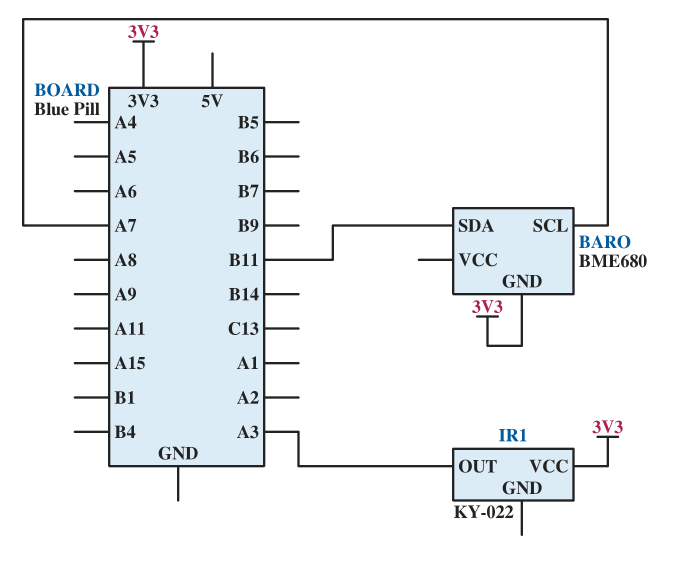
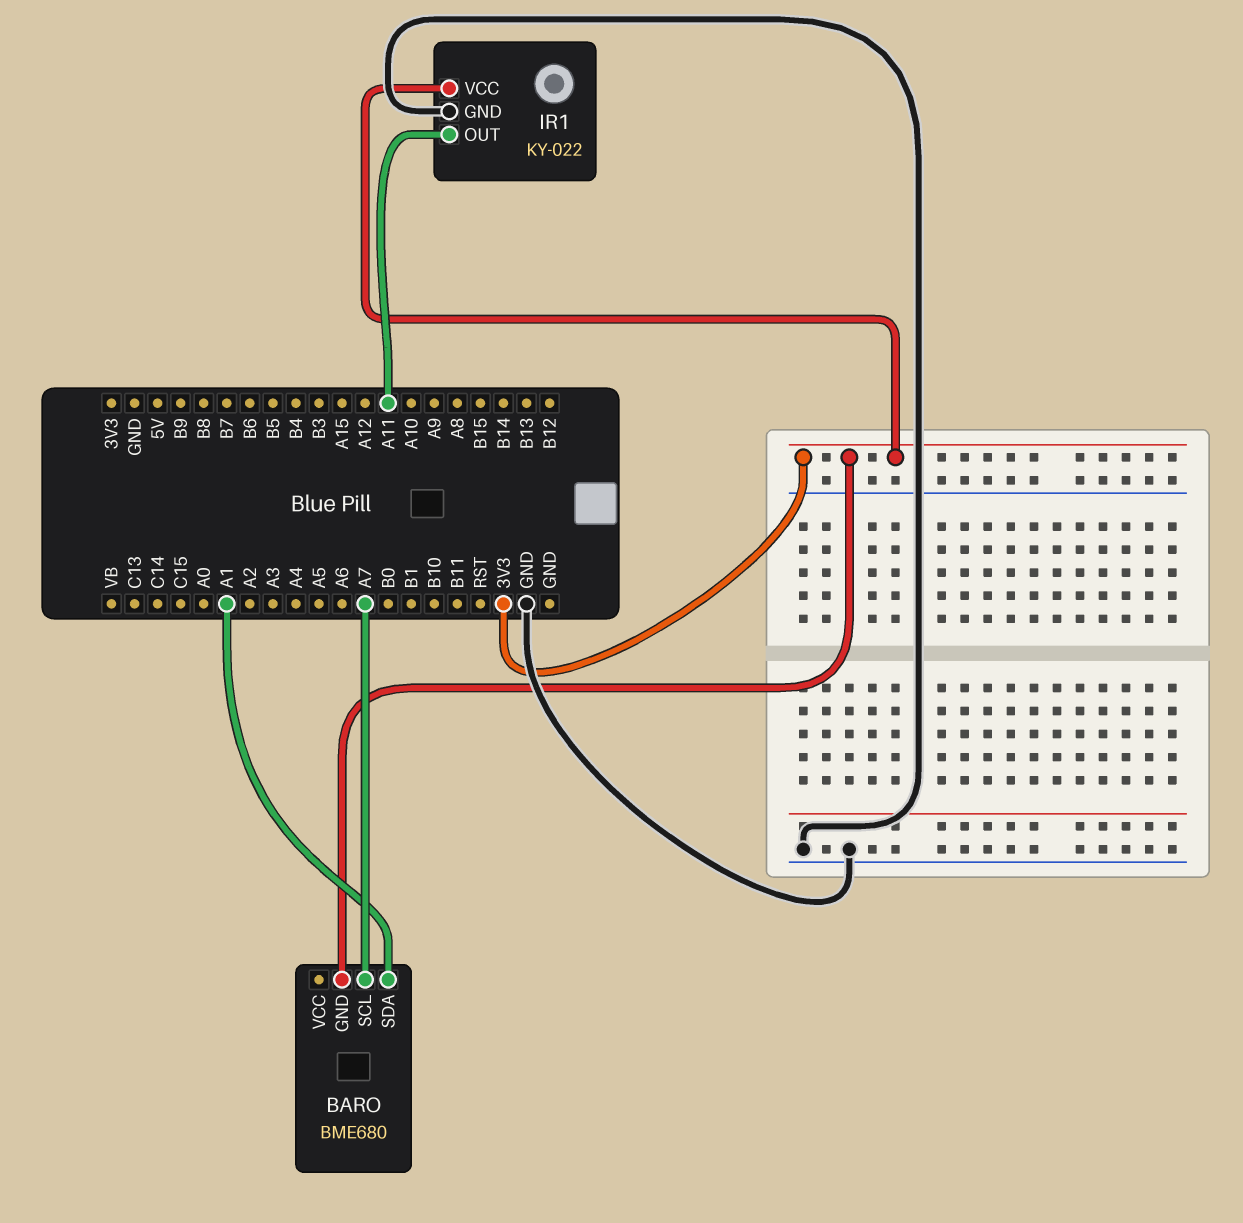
BARO pin SDA: B11 -> A1
IR1 pin GND: none -> GND
IR1 pin OUT: A3 -> A11

